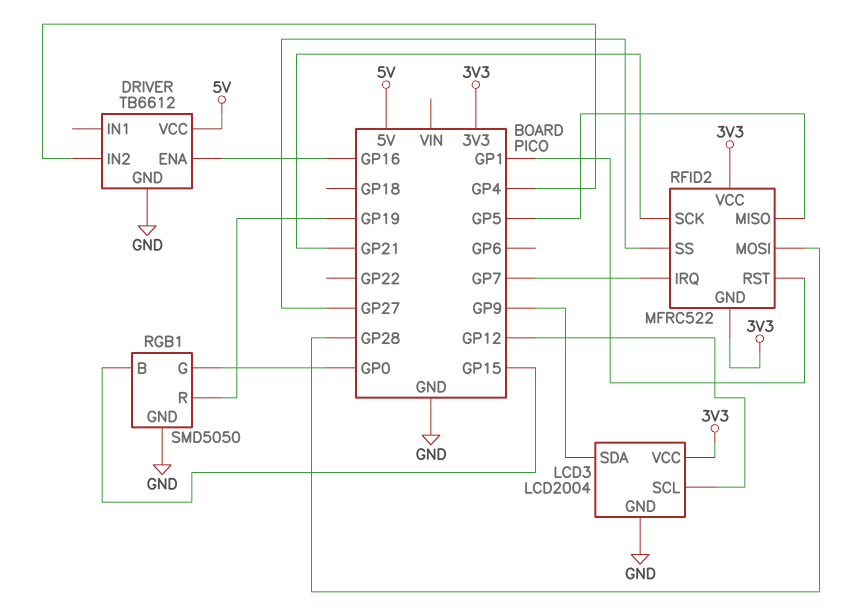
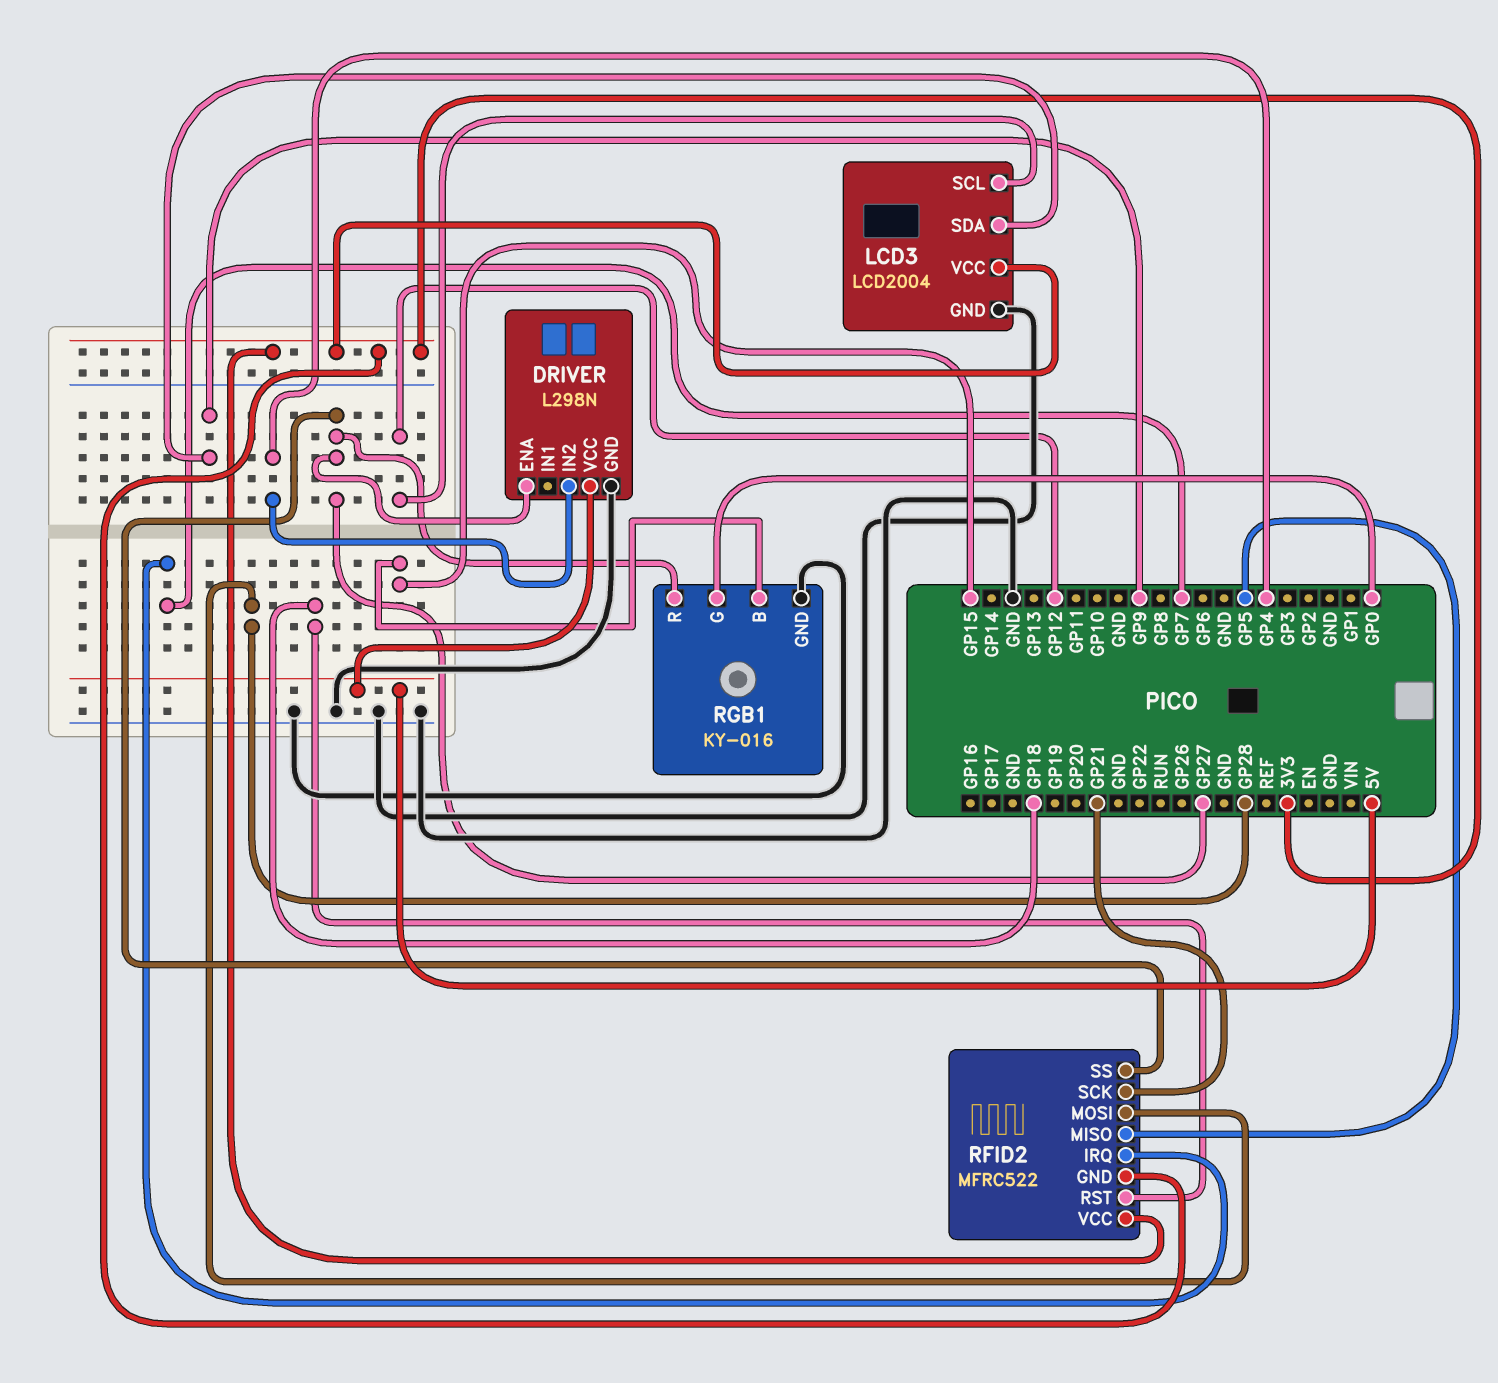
DRIVER: TB6612 -> L298N
DRIVER pin ENA: GP16 -> GP27
RFID2 pin RST: GP1 -> GP18
RGB1: SMD5050 -> KY-016
RGB1 pin R: GP19 -> GP27

